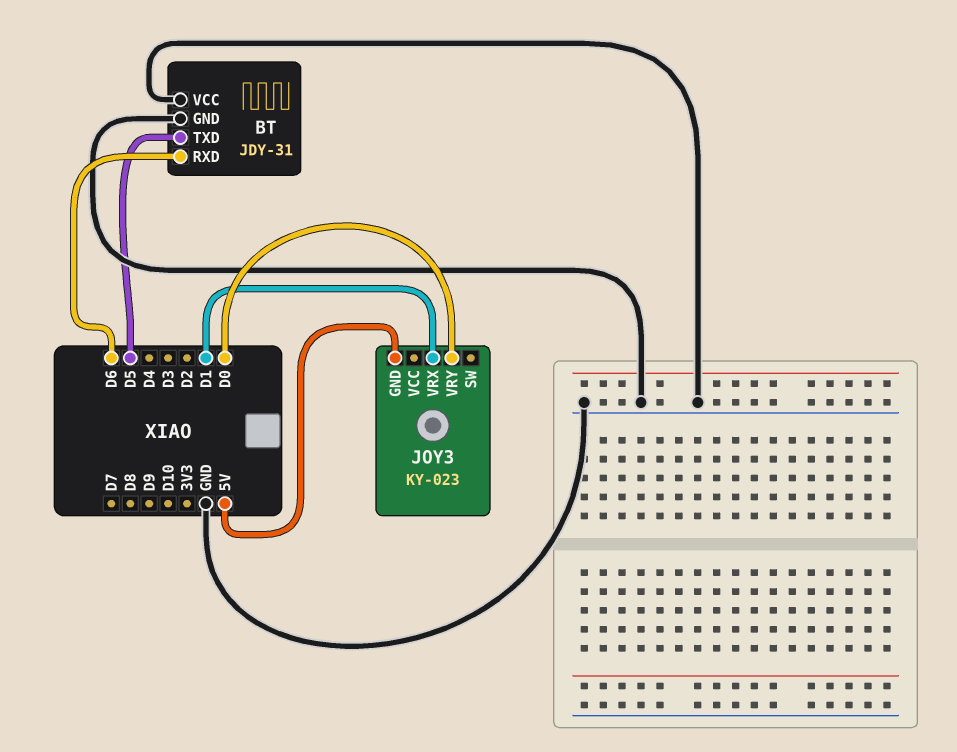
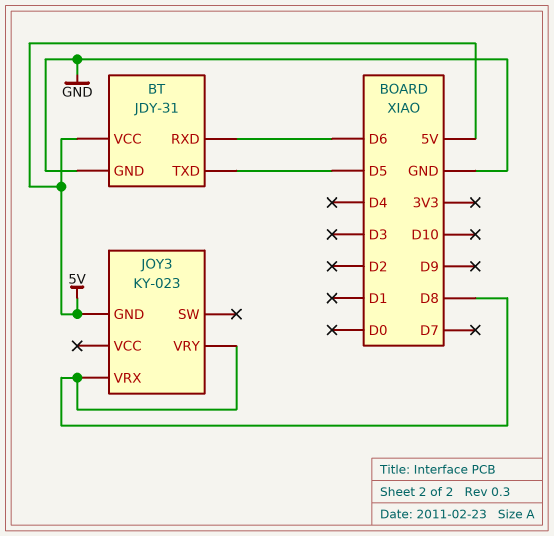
BT pin VCC: GND -> 5V
JOY3 pin VRX: D1 -> D8
JOY3 pin VRY: D0 -> D8

